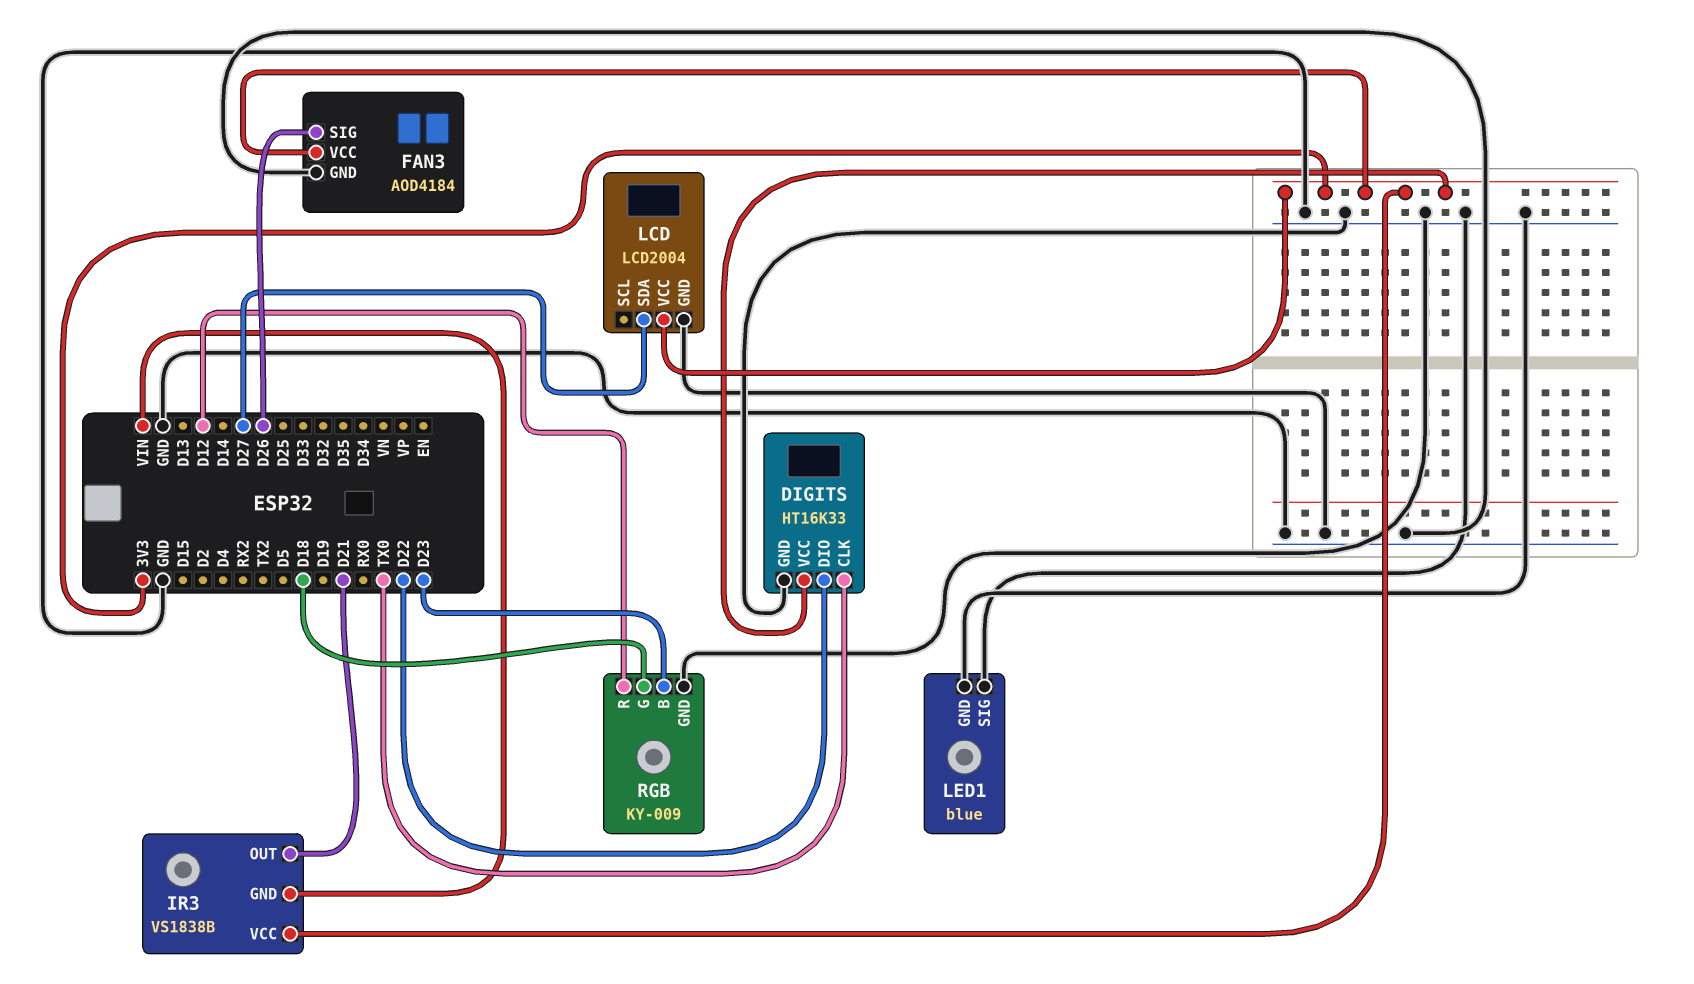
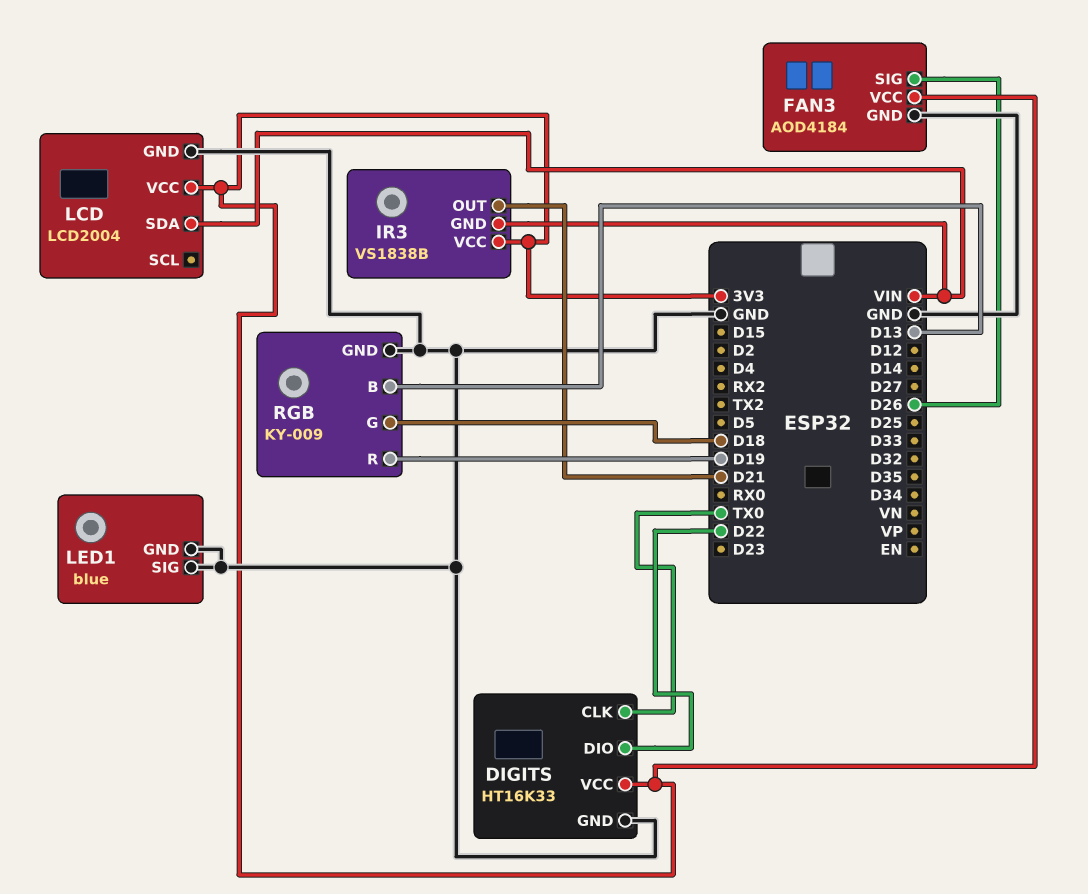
LCD pin SDA: D27 -> VIN
RGB pin B: D23 -> D13
RGB pin R: D12 -> D19

